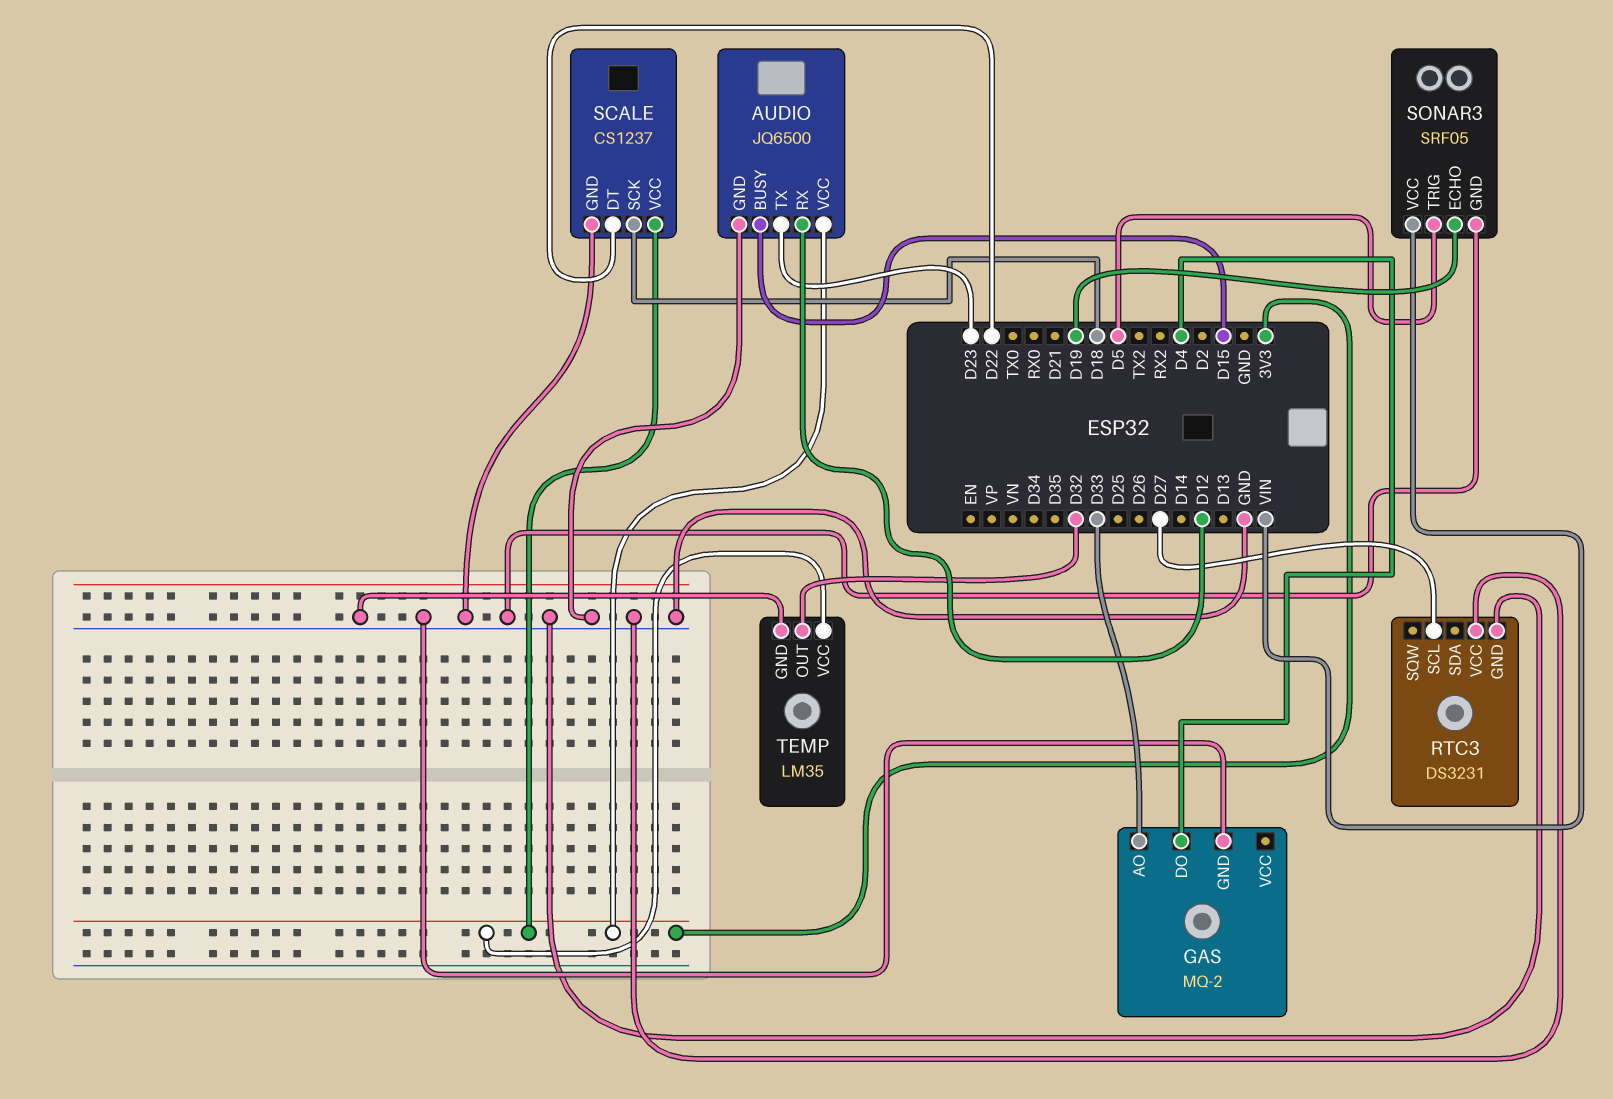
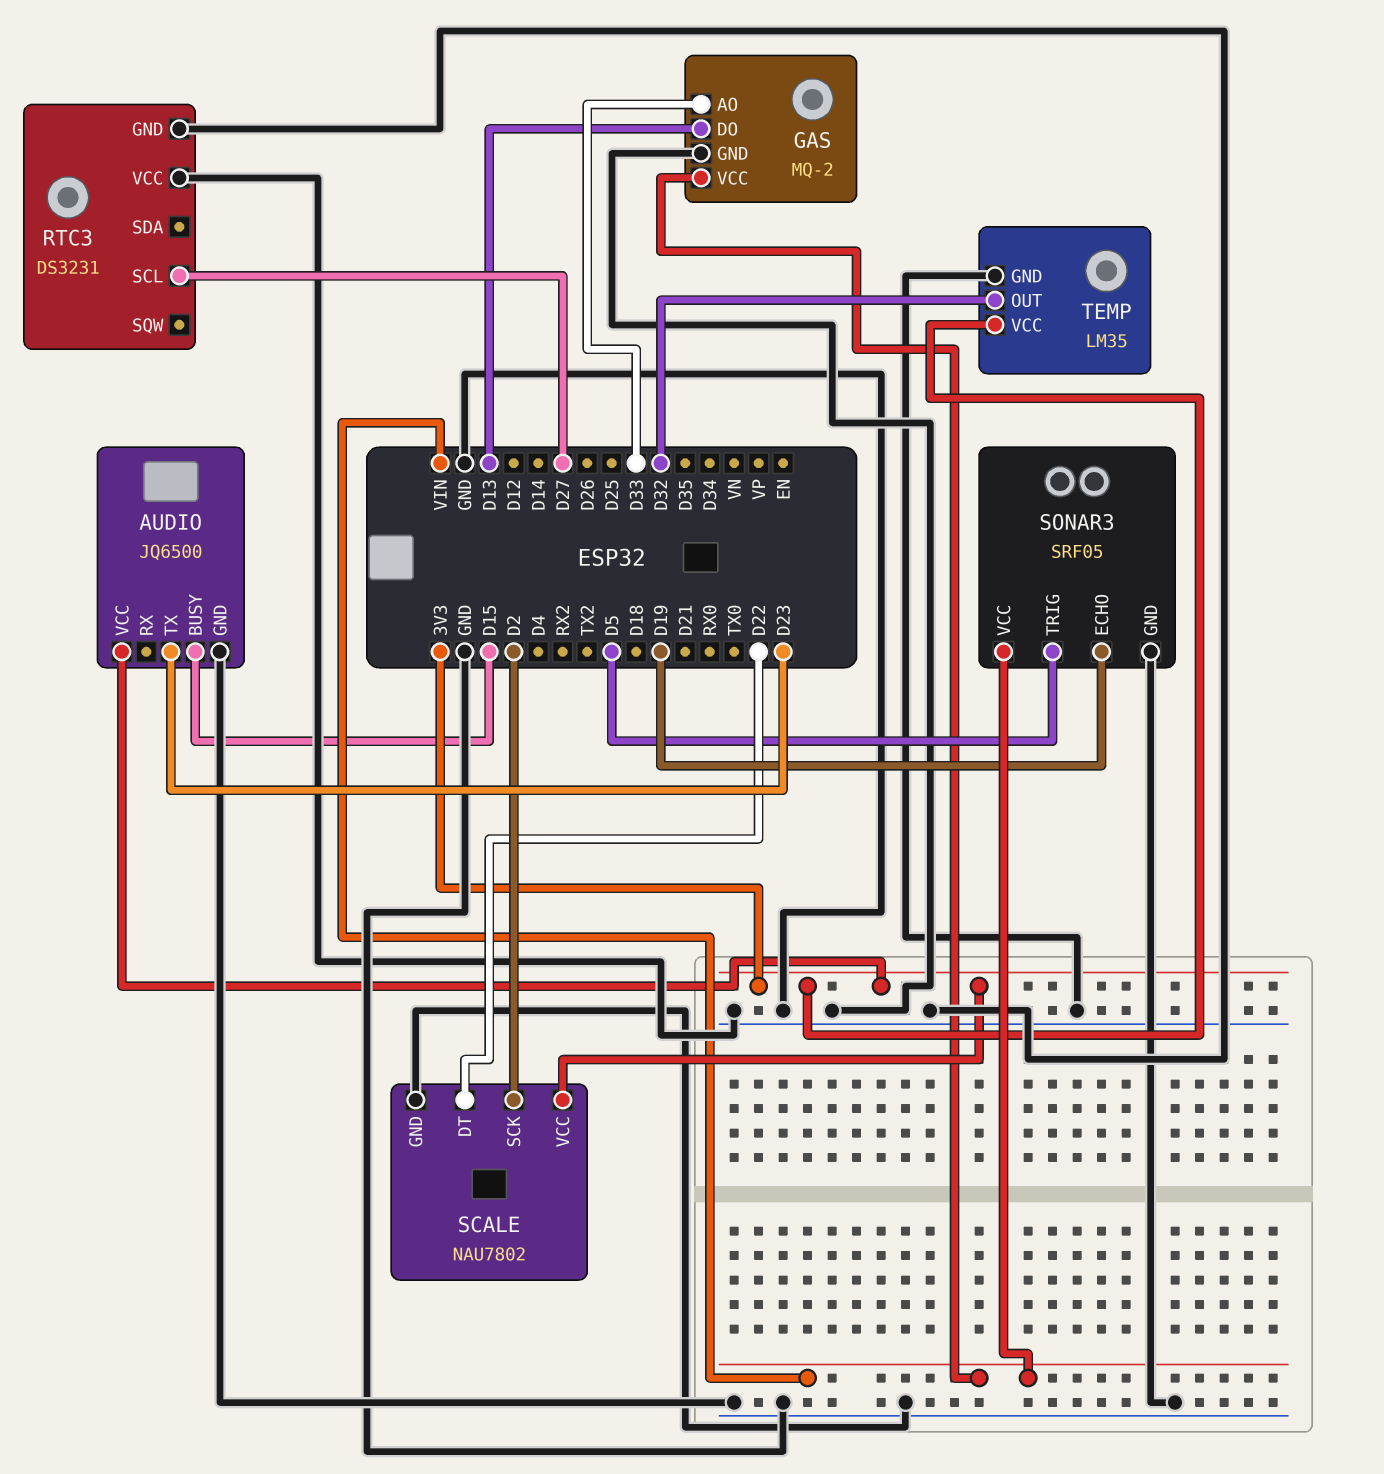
AUDIO pin RX: D12 -> none
GAS pin DO: D4 -> D13
GAS pin VCC: none -> VIN
SCALE: CS1237 -> NAU7802
SCALE pin SCK: D18 -> D2

